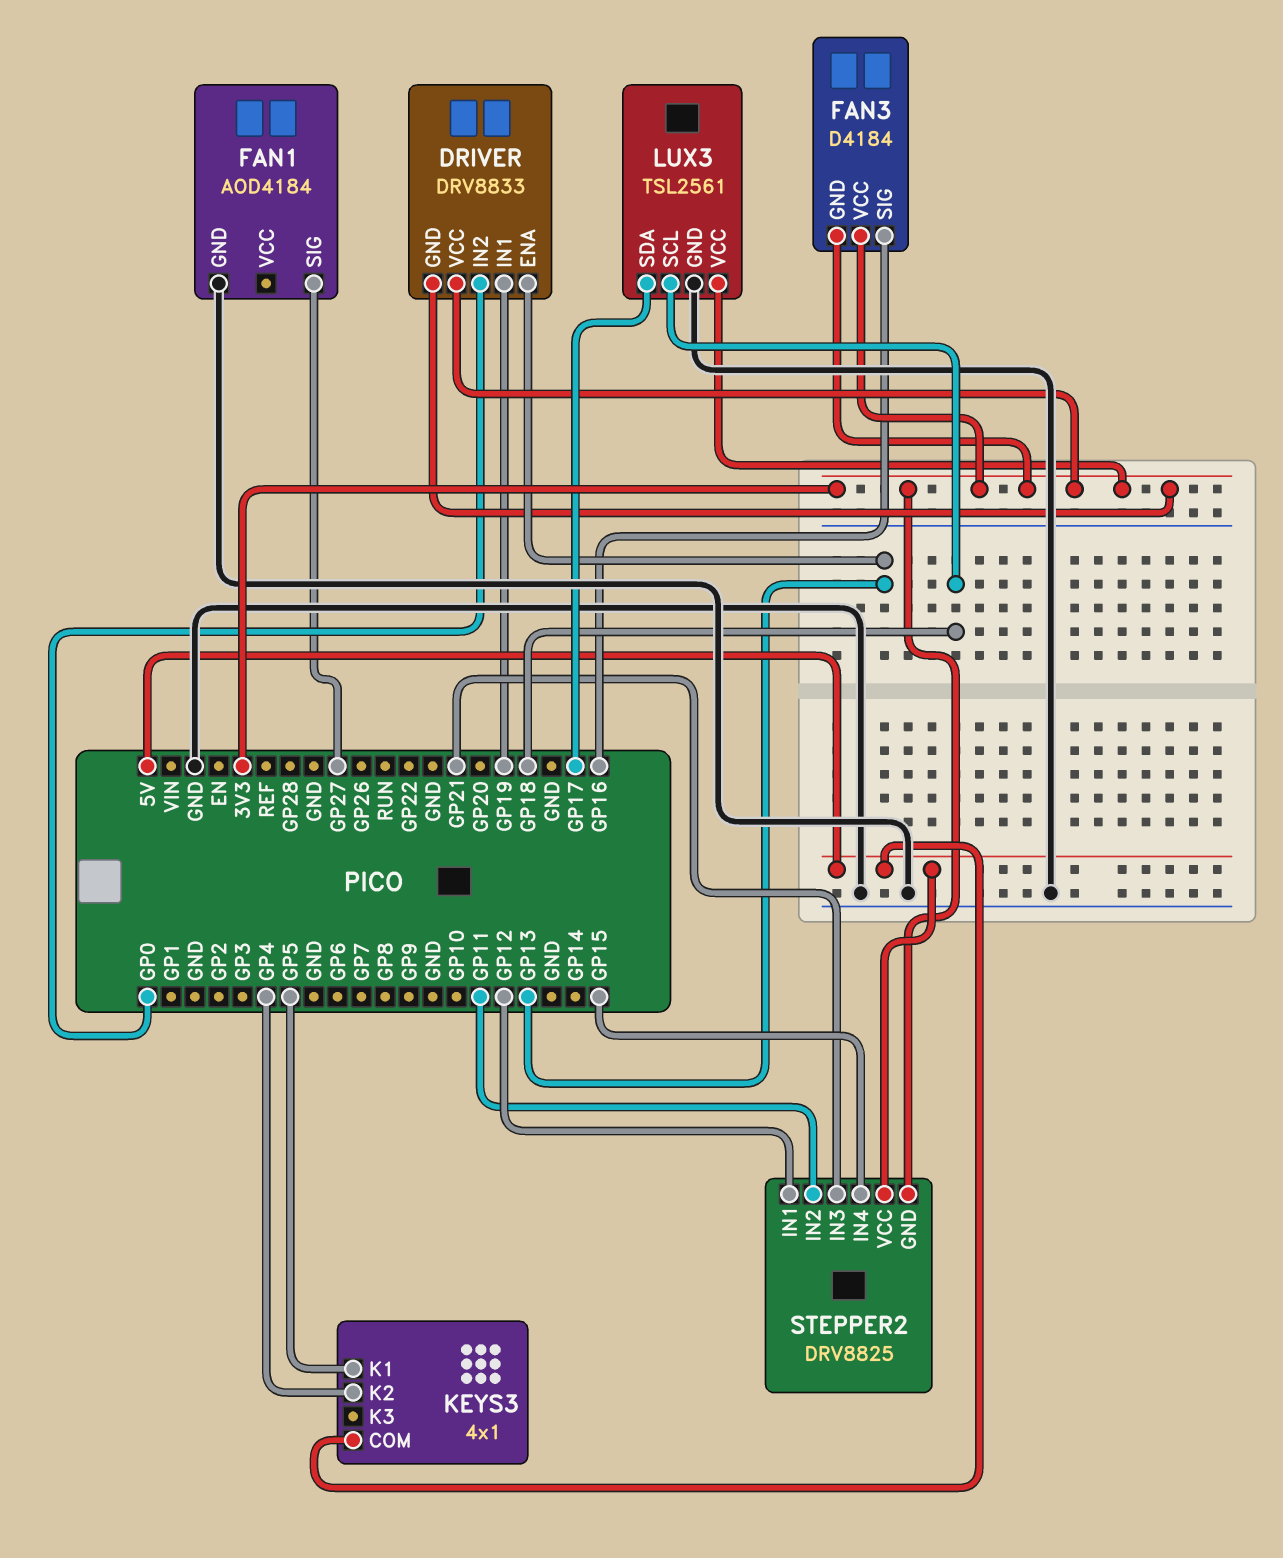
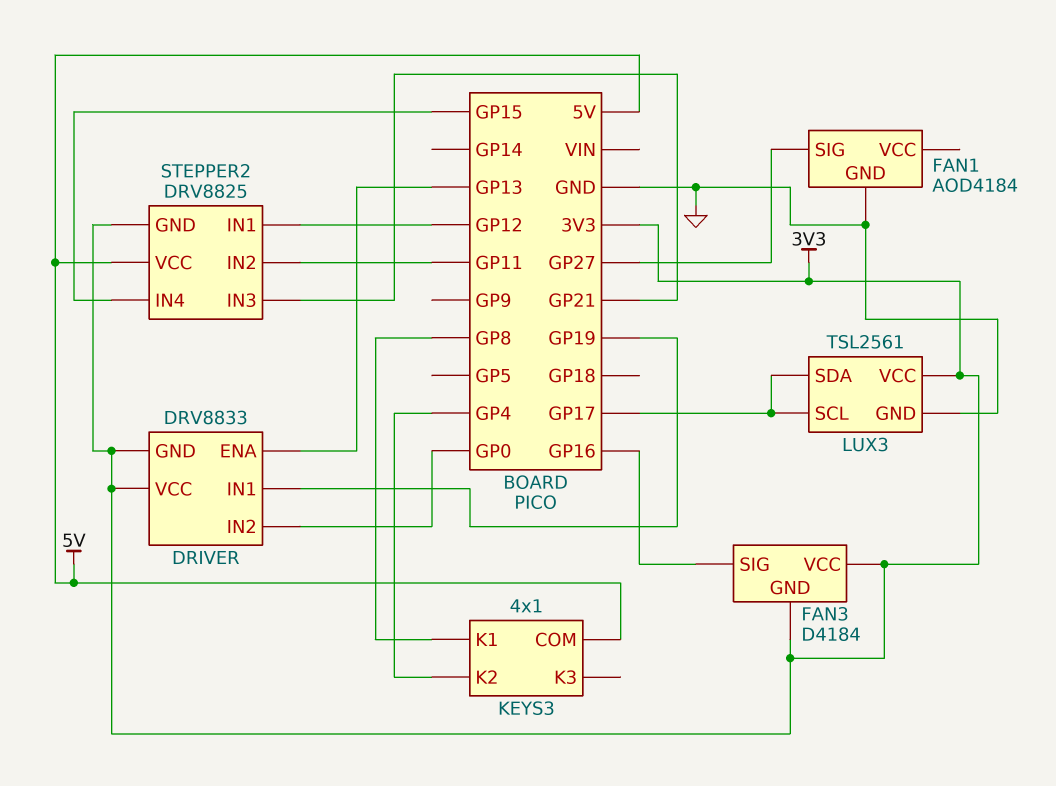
KEYS3 pin K1: GP5 -> GP8
LUX3 pin SCL: GP18 -> GP17

